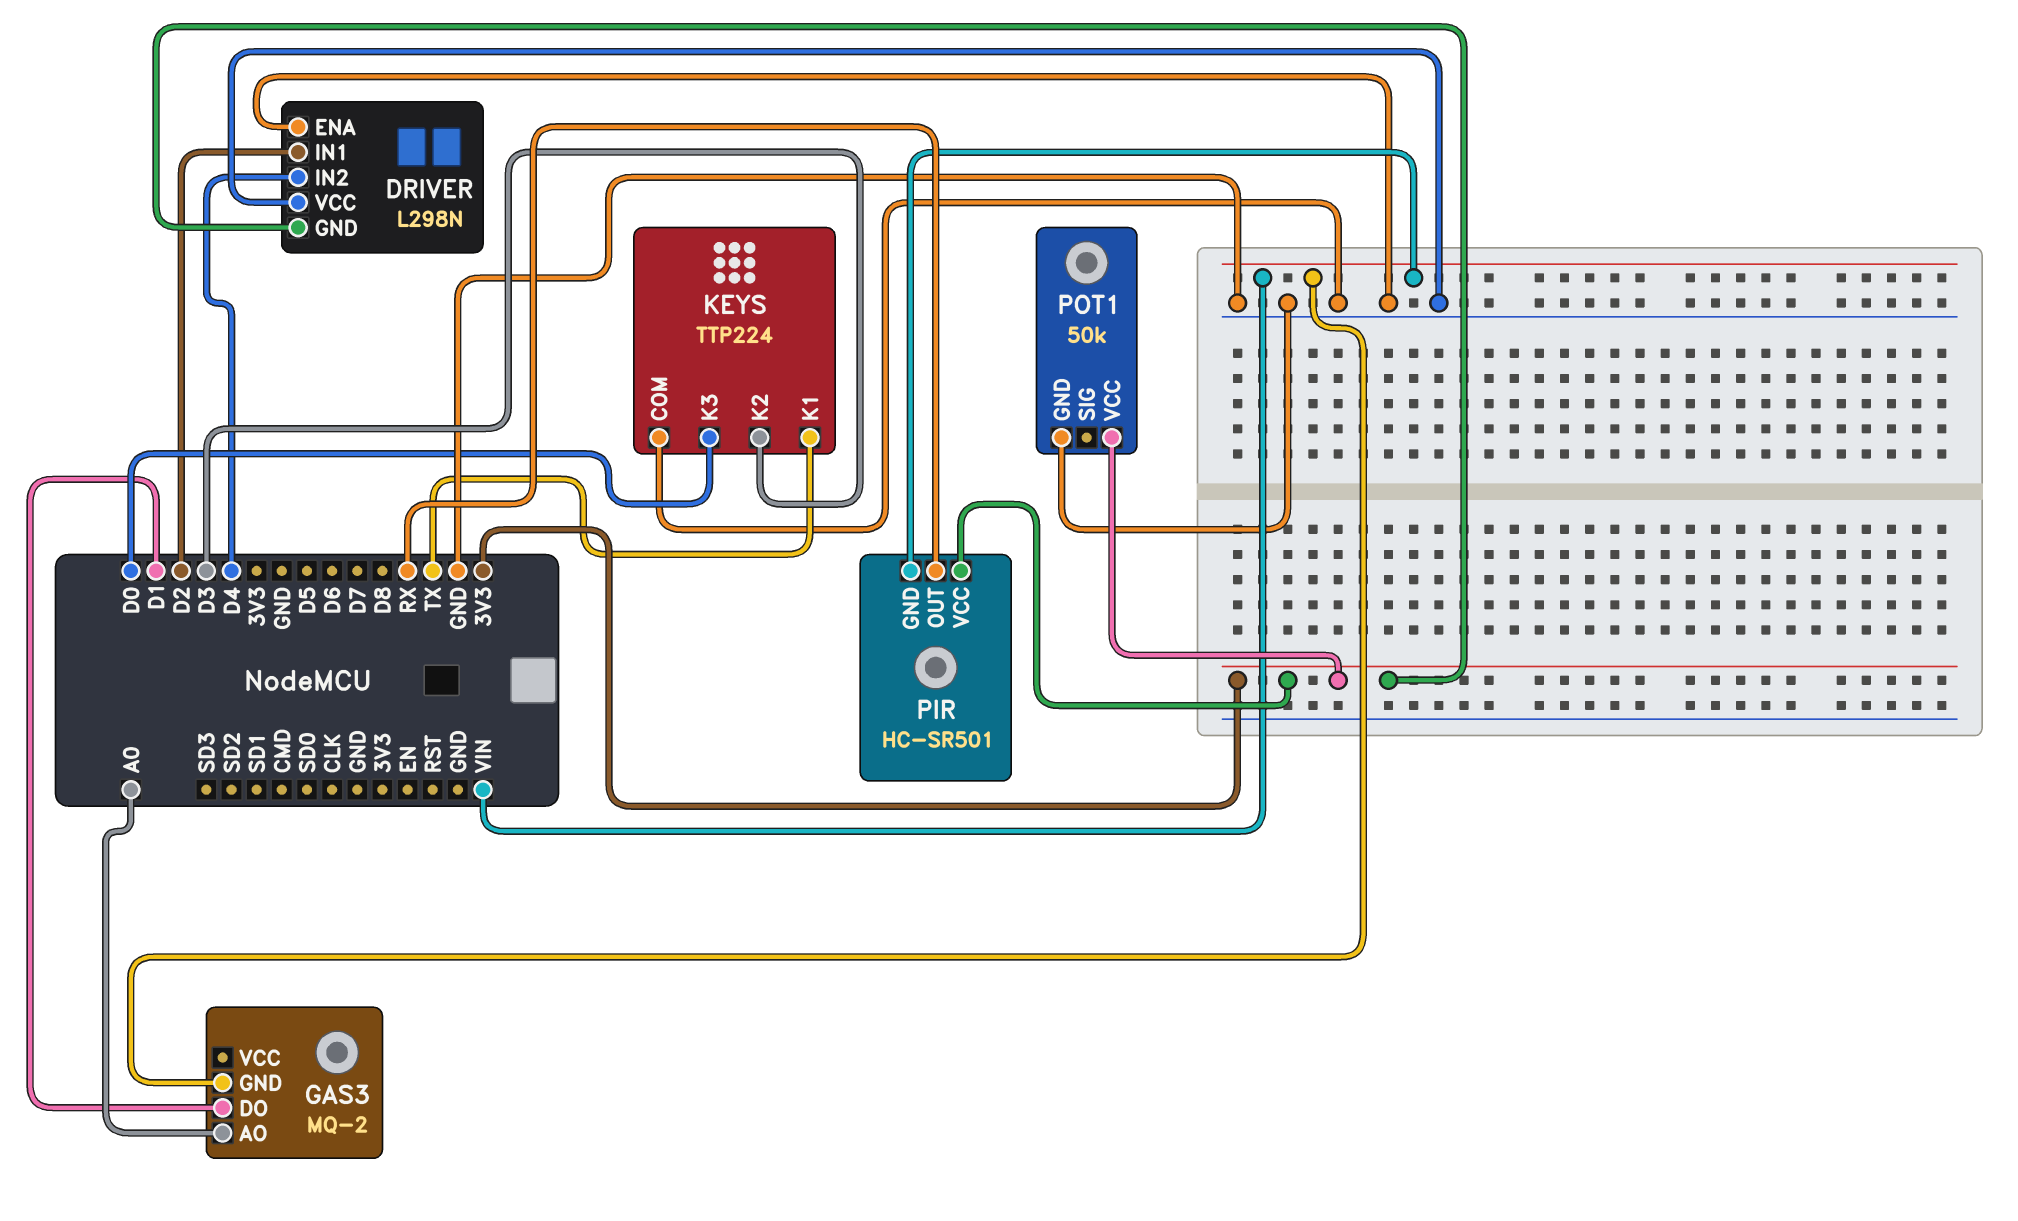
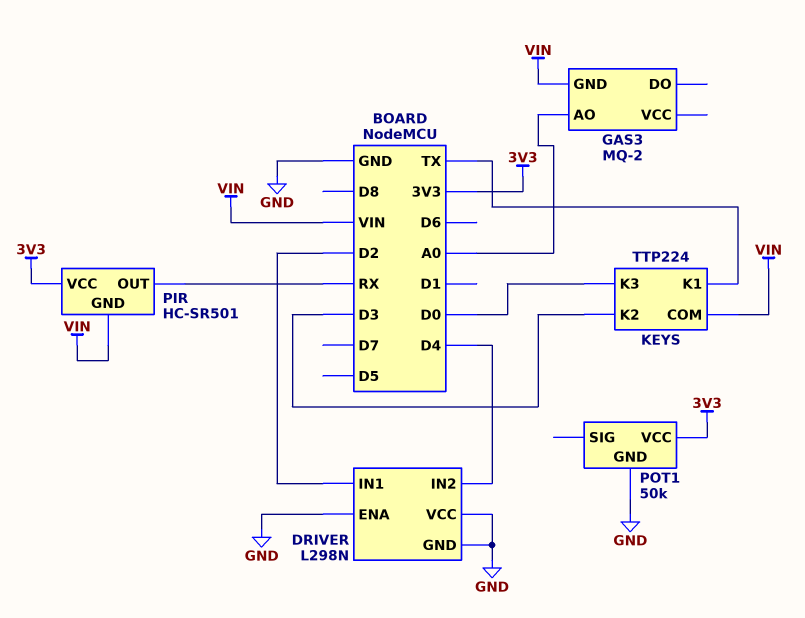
DRIVER pin GND: 3V3 -> GND
GAS3 pin DO: D1 -> none
KEYS pin COM: GND -> VIN

